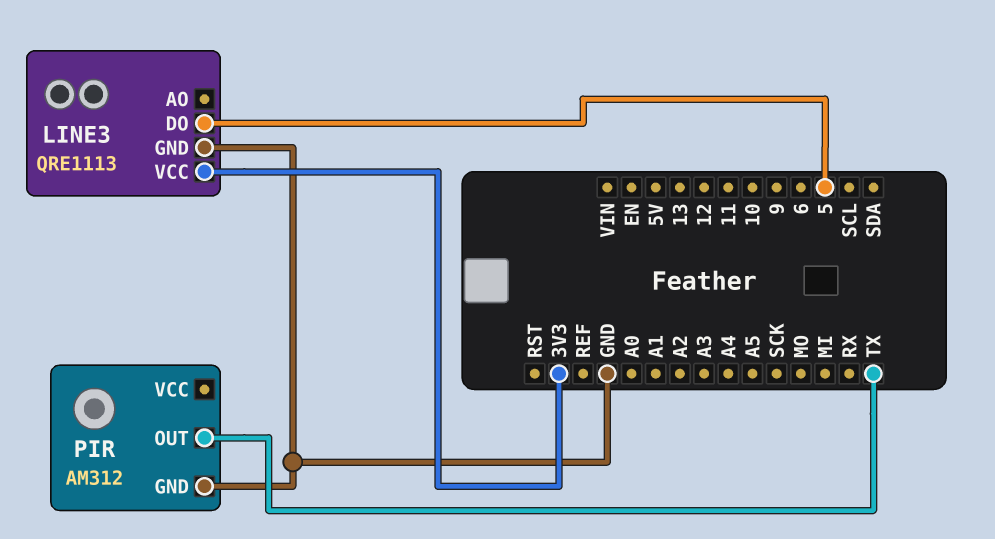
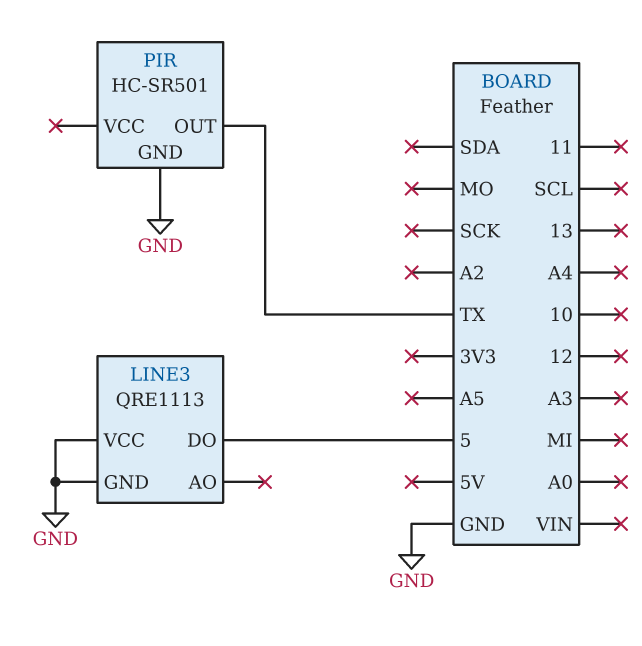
LINE3 pin VCC: 3V3 -> GND
PIR: AM312 -> HC-SR501

